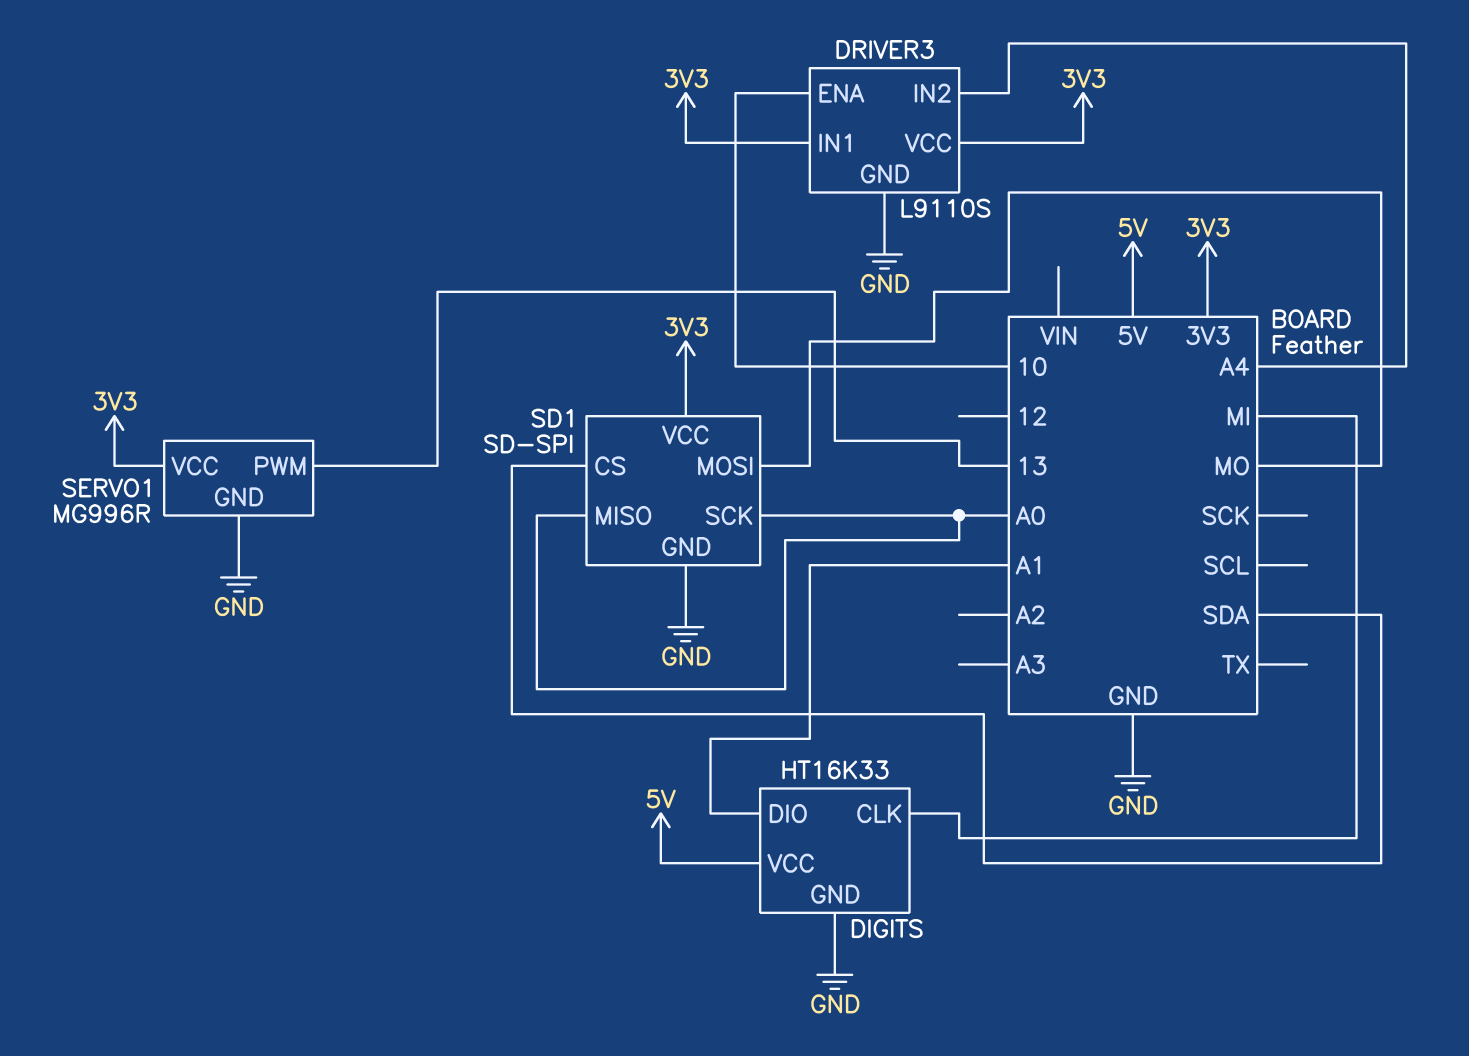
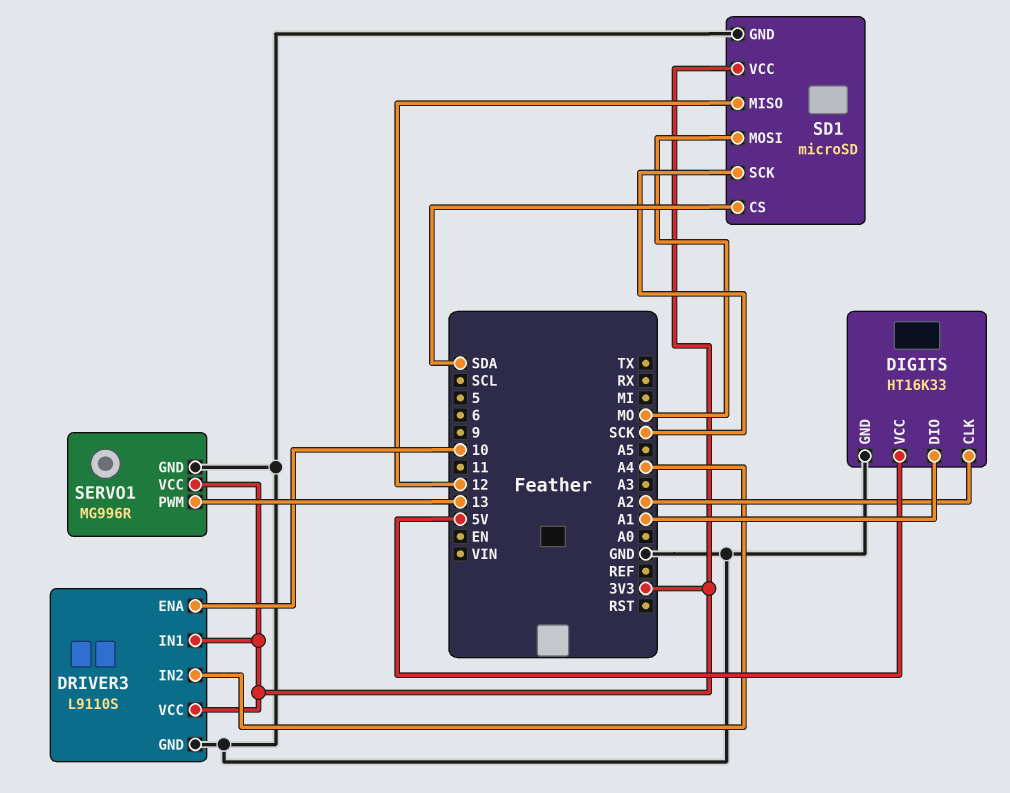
DIGITS pin CLK: MI -> A2
SD1: SD-SPI -> microSD
SD1 pin MISO: A0 -> 12
SD1 pin SCK: A0 -> SCK

